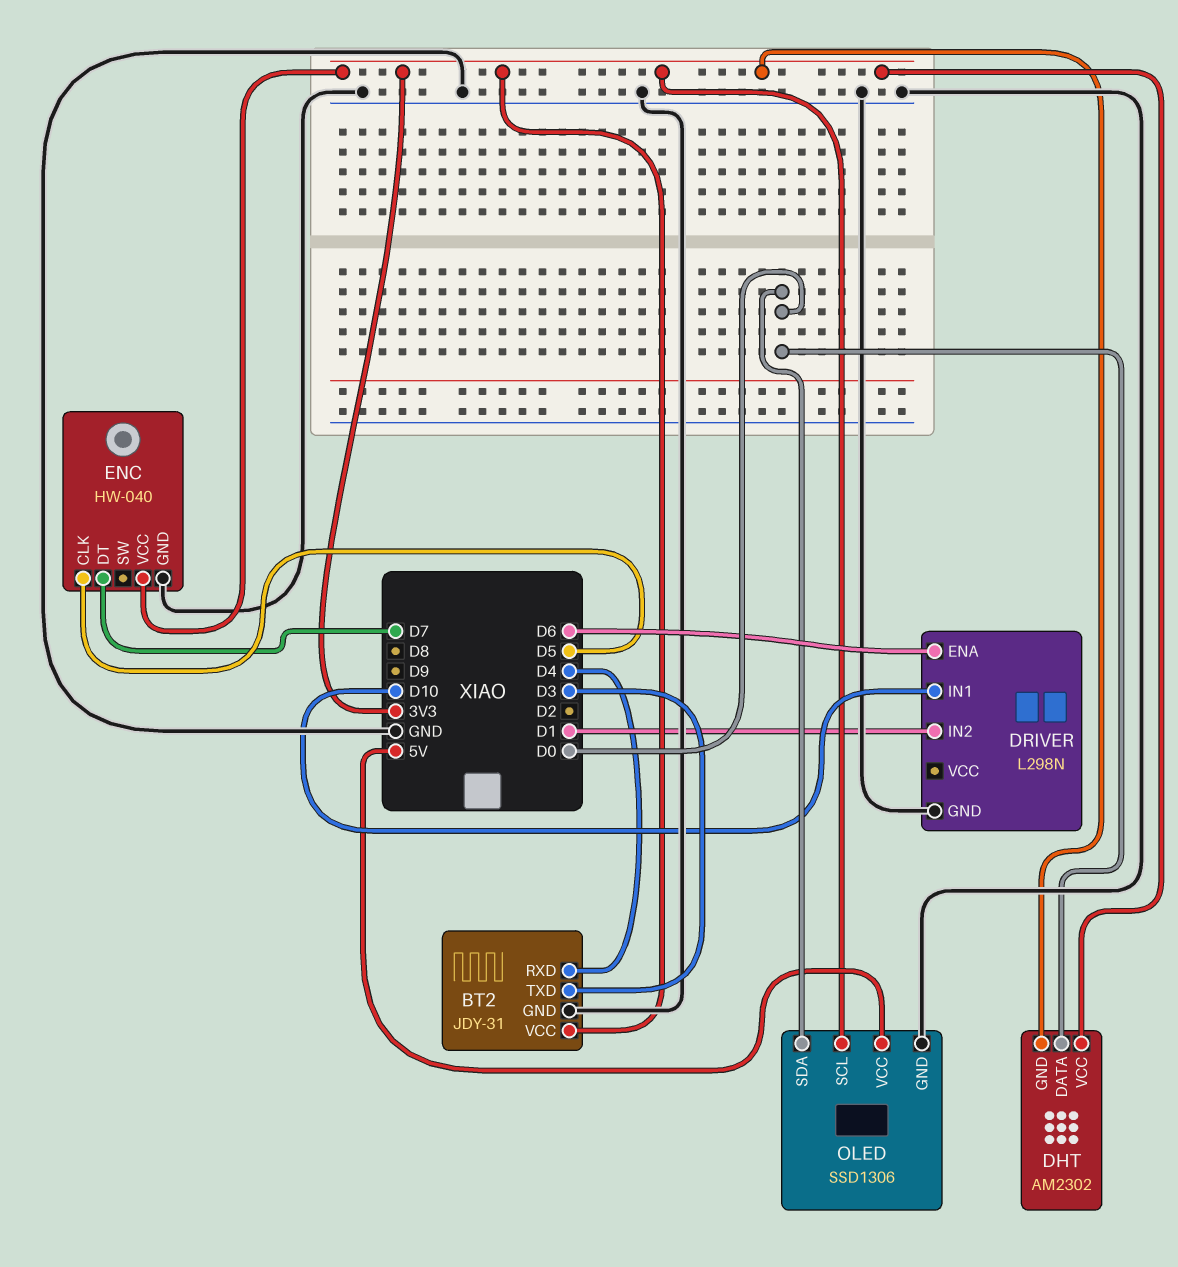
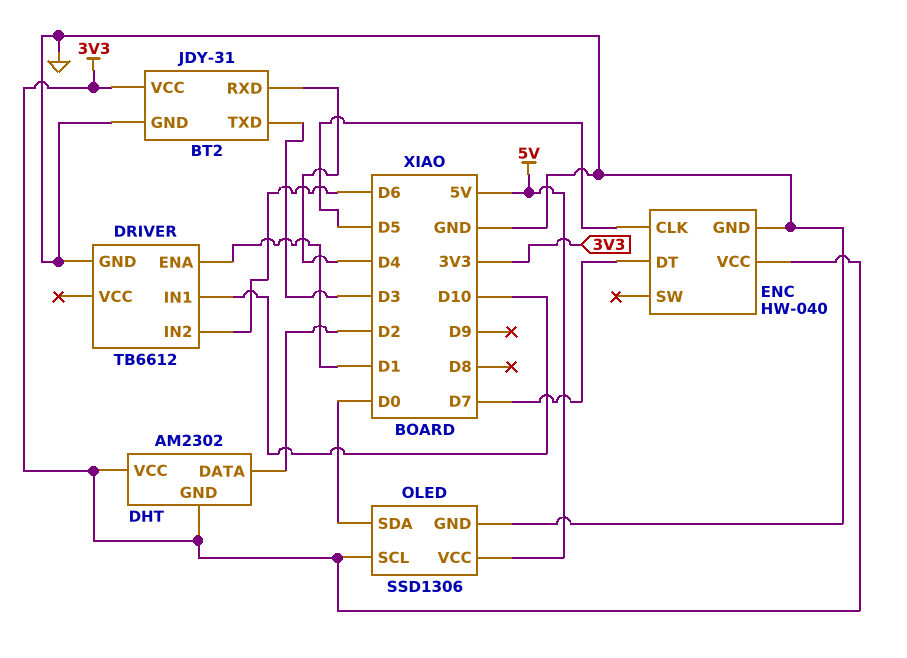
DHT pin DATA: D0 -> D2
DRIVER: L298N -> TB6612
DRIVER pin ENA: D6 -> D1
DRIVER pin IN2: D1 -> D6

